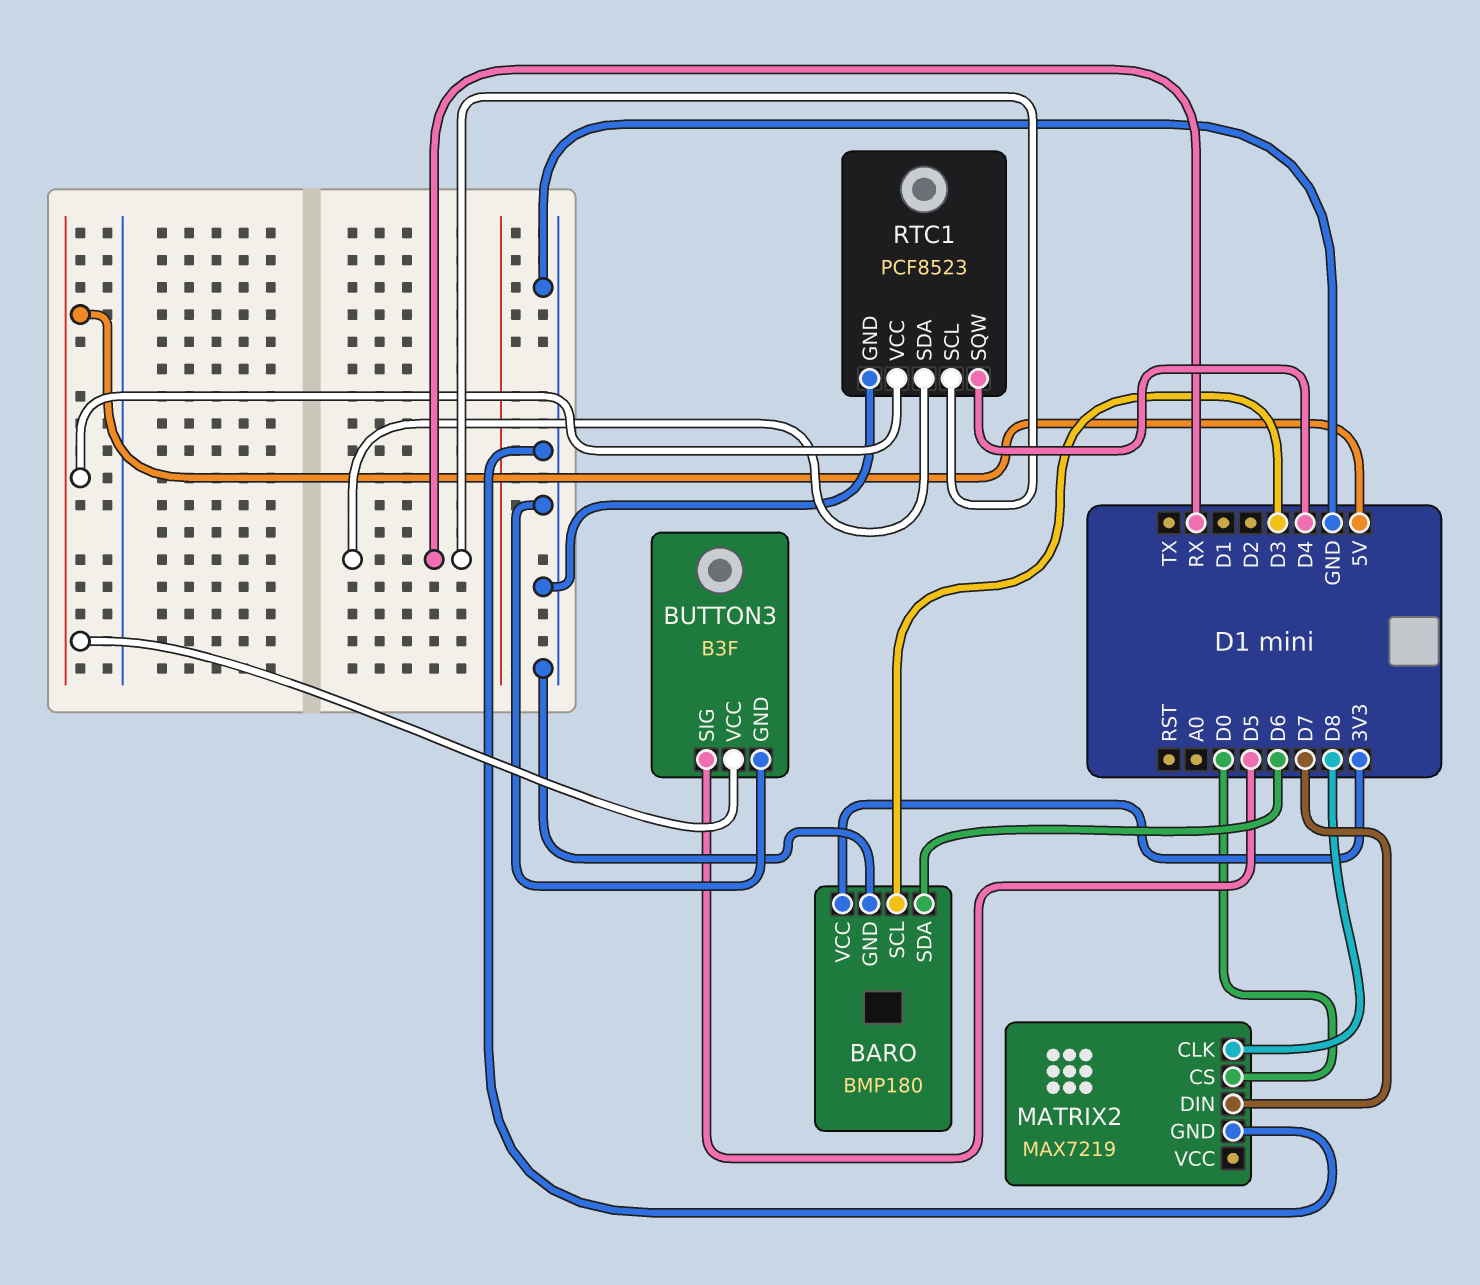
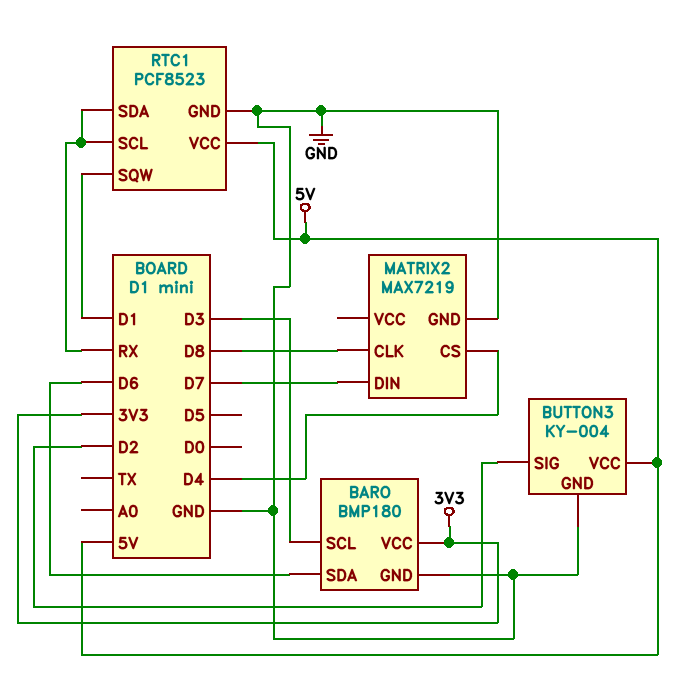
BUTTON3: B3F -> KY-004
BUTTON3 pin SIG: D5 -> D2
MATRIX2 pin CS: D0 -> D4
RTC1 pin SQW: D4 -> D1

